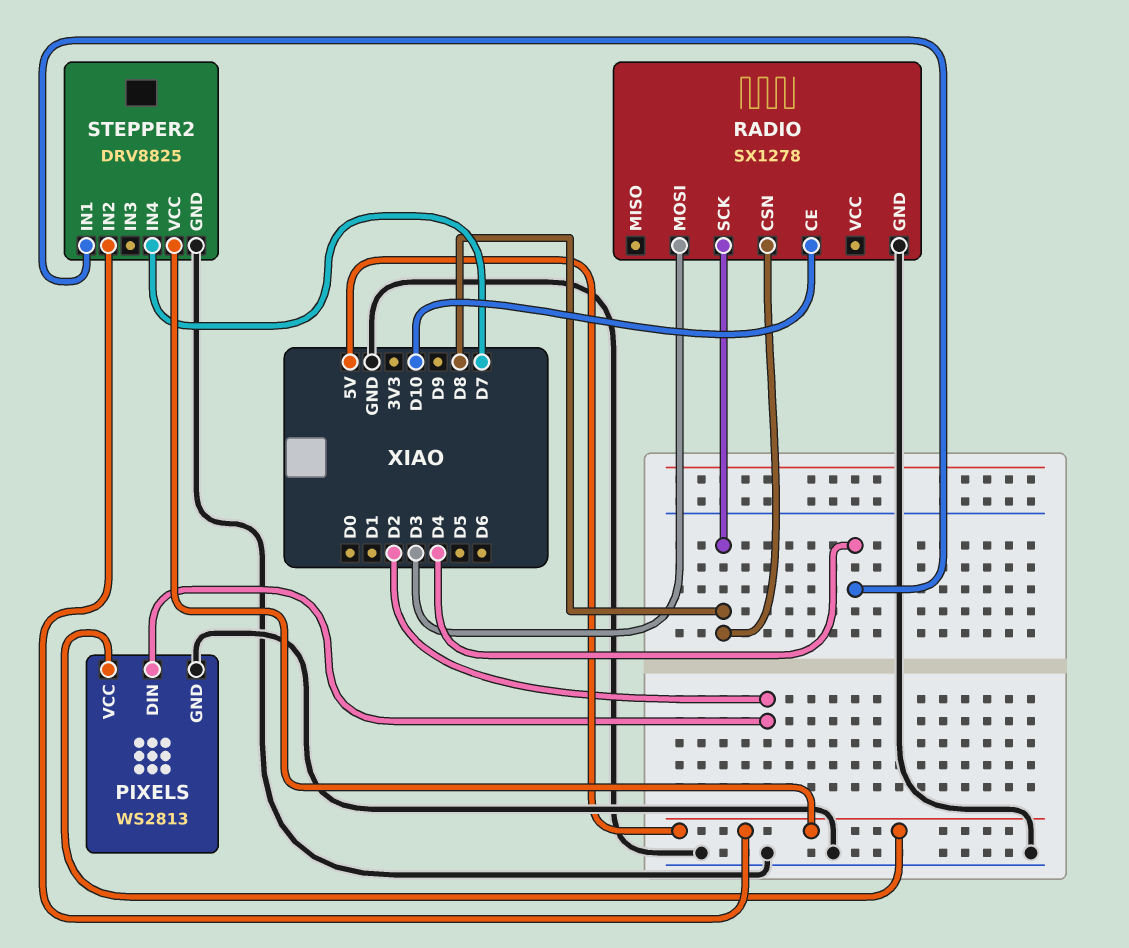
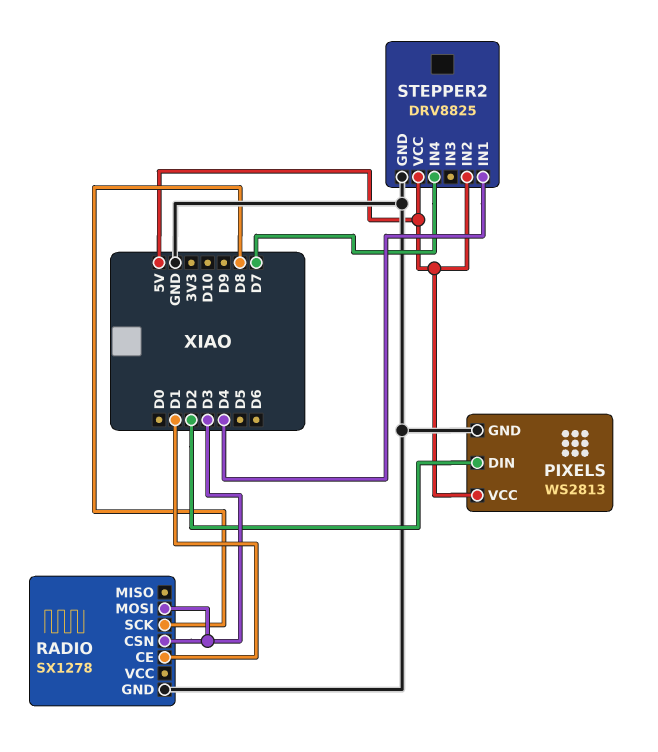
RADIO pin CE: D10 -> D1
RADIO pin CSN: D8 -> D3

